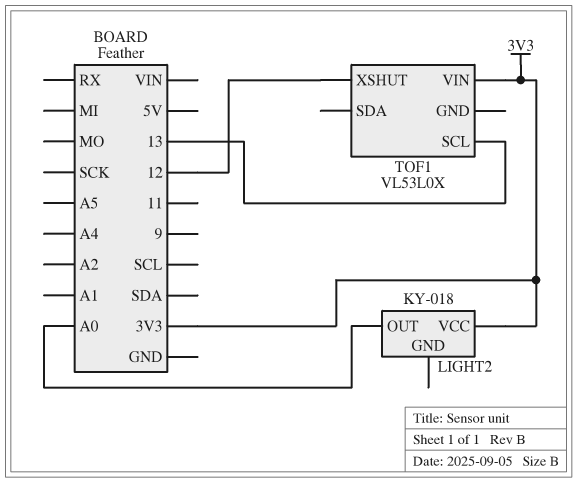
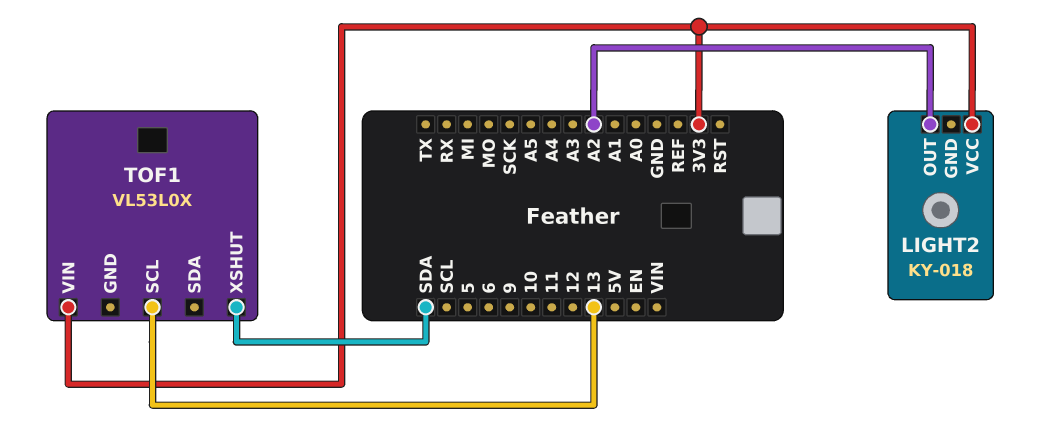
LIGHT2 pin OUT: A0 -> A2
TOF1 pin XSHUT: 12 -> SDA

